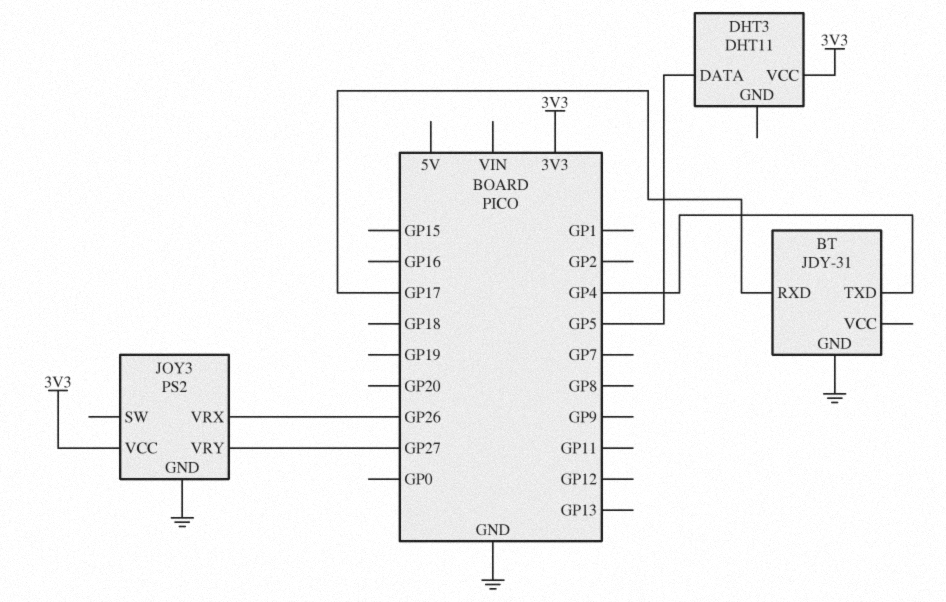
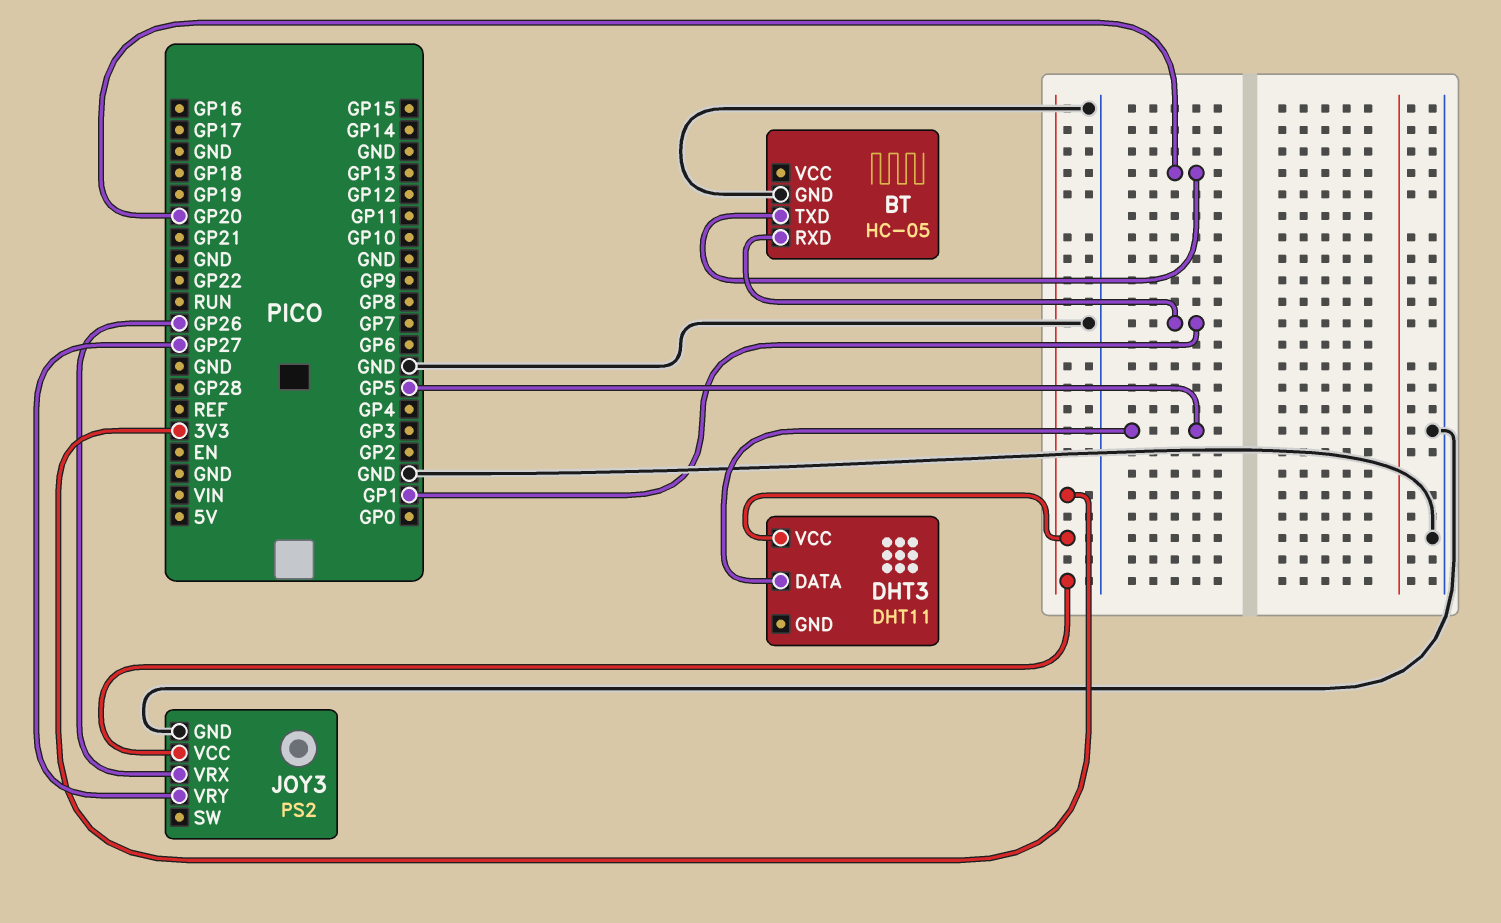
BT: JDY-31 -> HC-05
BT pin RXD: GP17 -> GP1
BT pin TXD: GP4 -> GP20

